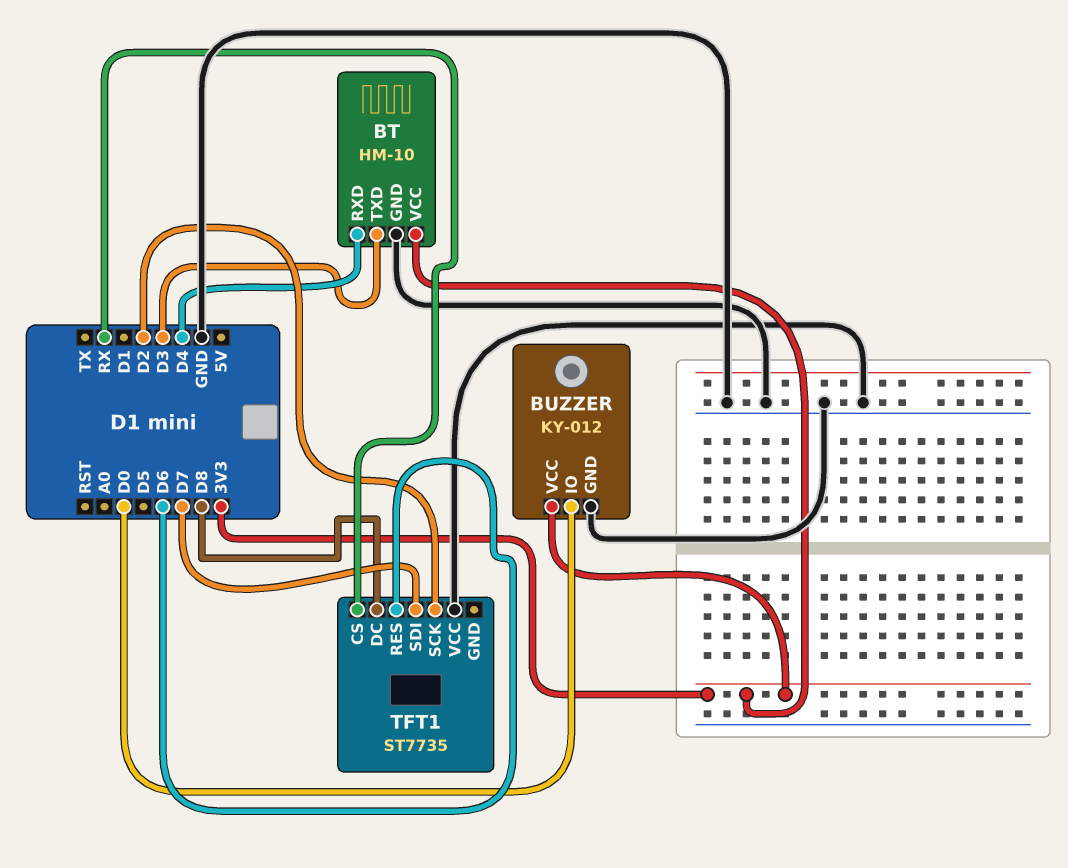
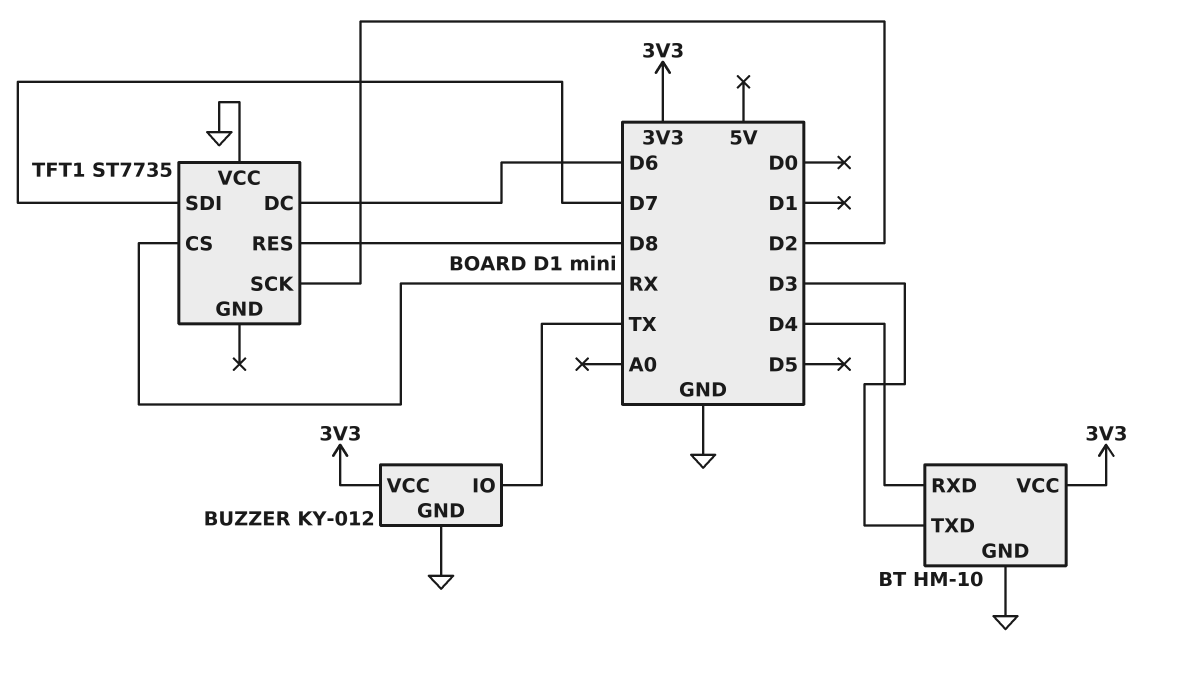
BUZZER pin IO: D0 -> TX
TFT1 pin DC: D8 -> D6
TFT1 pin RES: D6 -> D8

